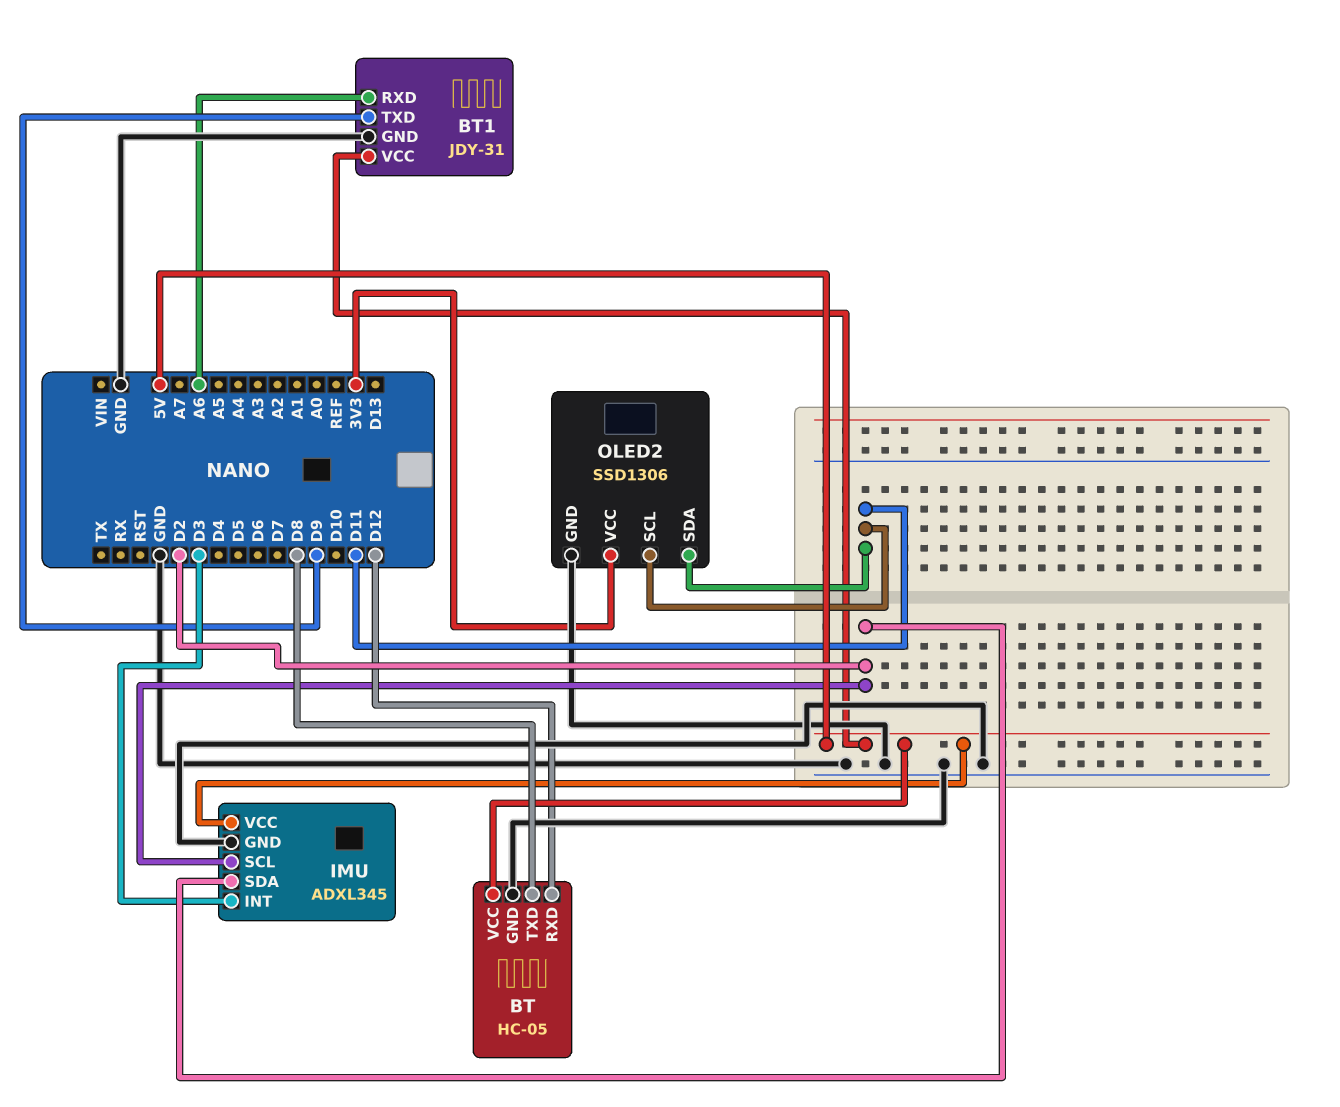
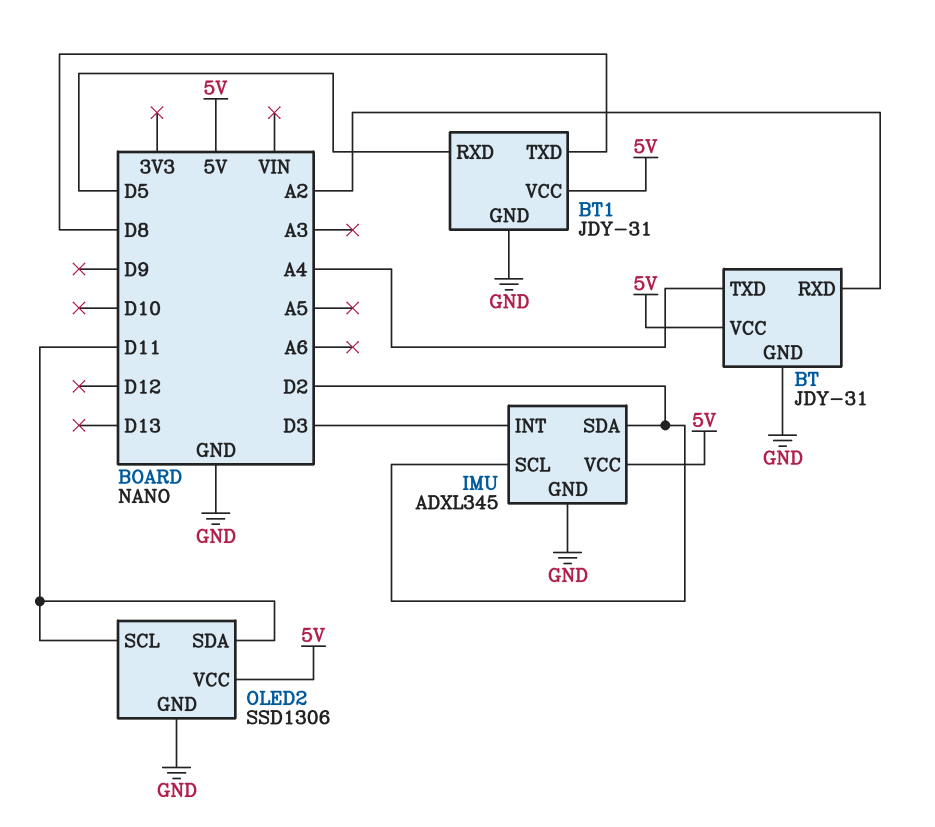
BT: HC-05 -> JDY-31
BT pin RXD: D12 -> A2
BT pin TXD: D8 -> A4
BT1 pin RXD: A6 -> D5
BT1 pin TXD: D9 -> D8
OLED2 pin VCC: 3V3 -> 5V

